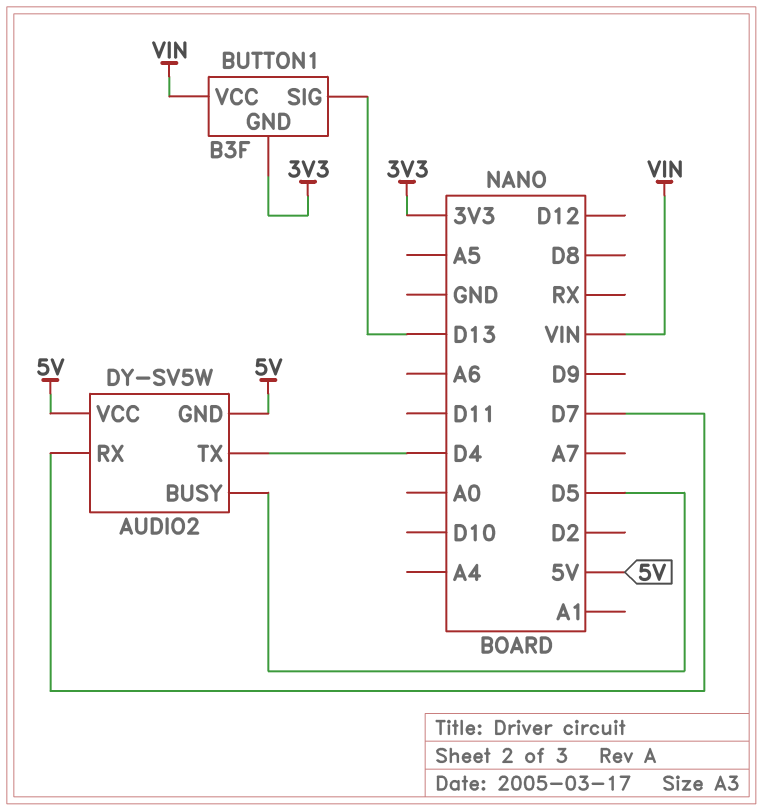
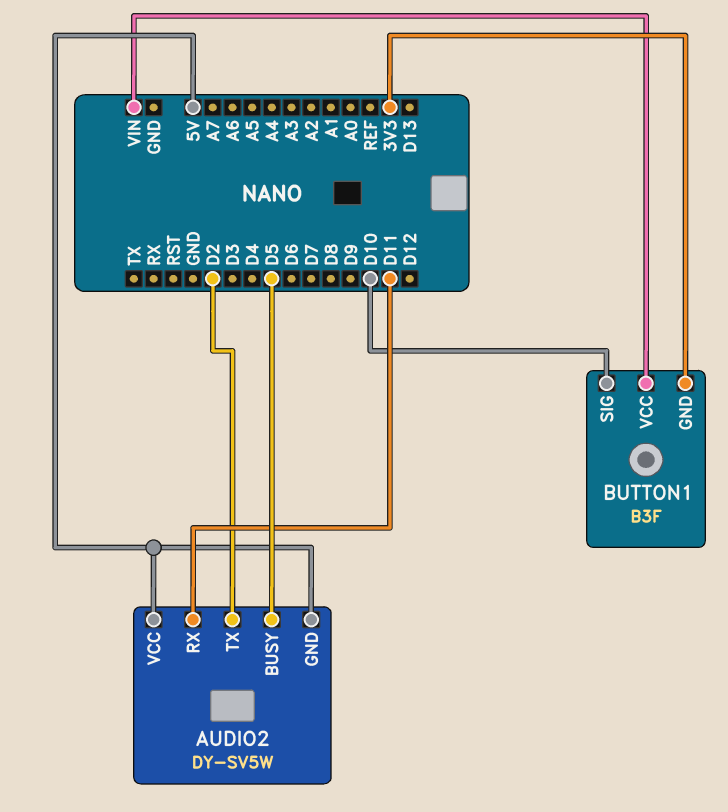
AUDIO2 pin RX: D7 -> D11
AUDIO2 pin TX: D4 -> D2
BUTTON1 pin SIG: D13 -> D10

